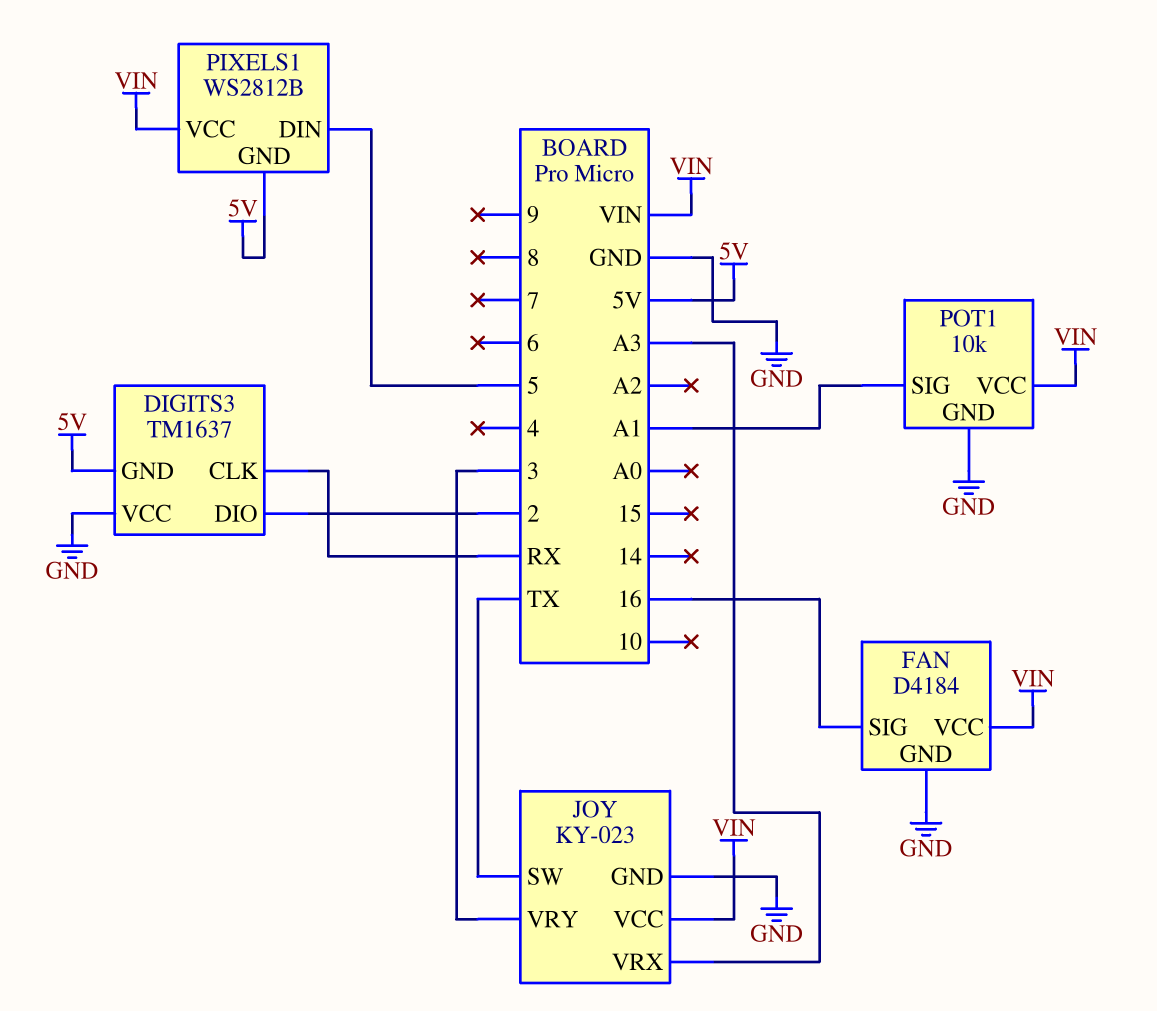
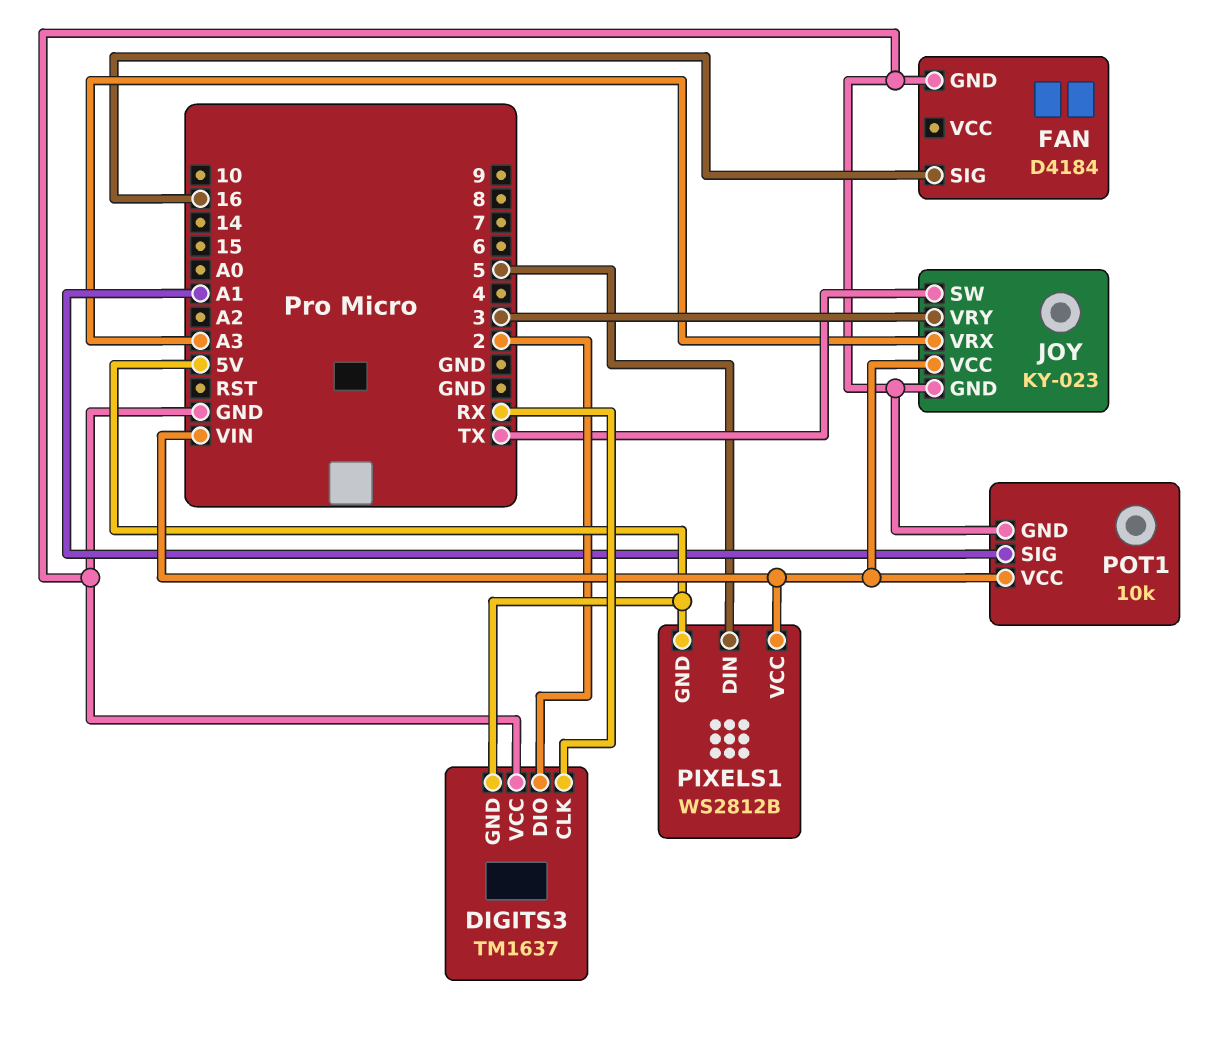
FAN pin VCC: VIN -> none

